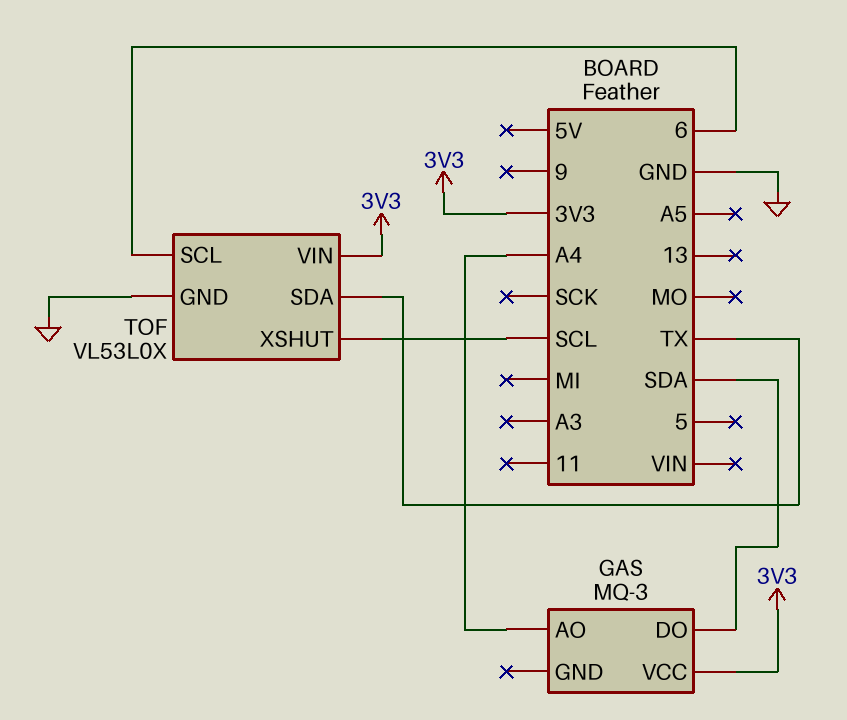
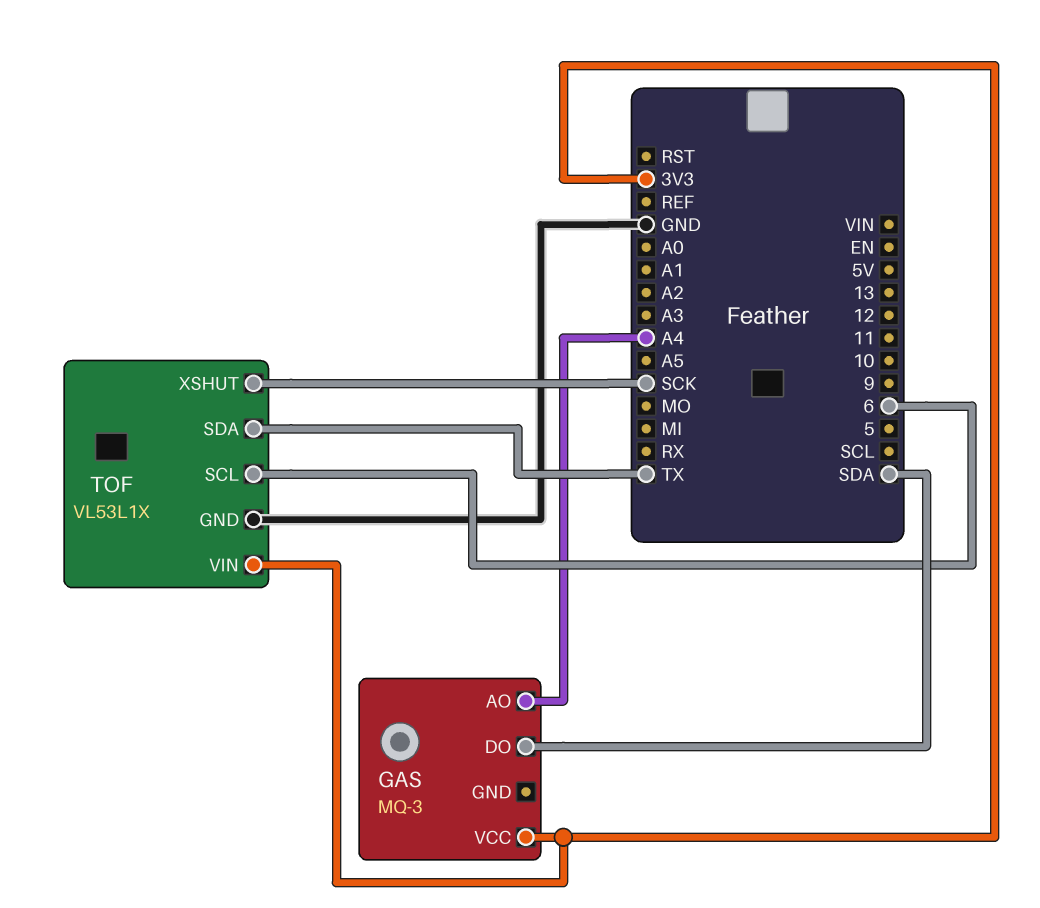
TOF: VL53L0X -> VL53L1X
TOF pin XSHUT: SCL -> SCK

